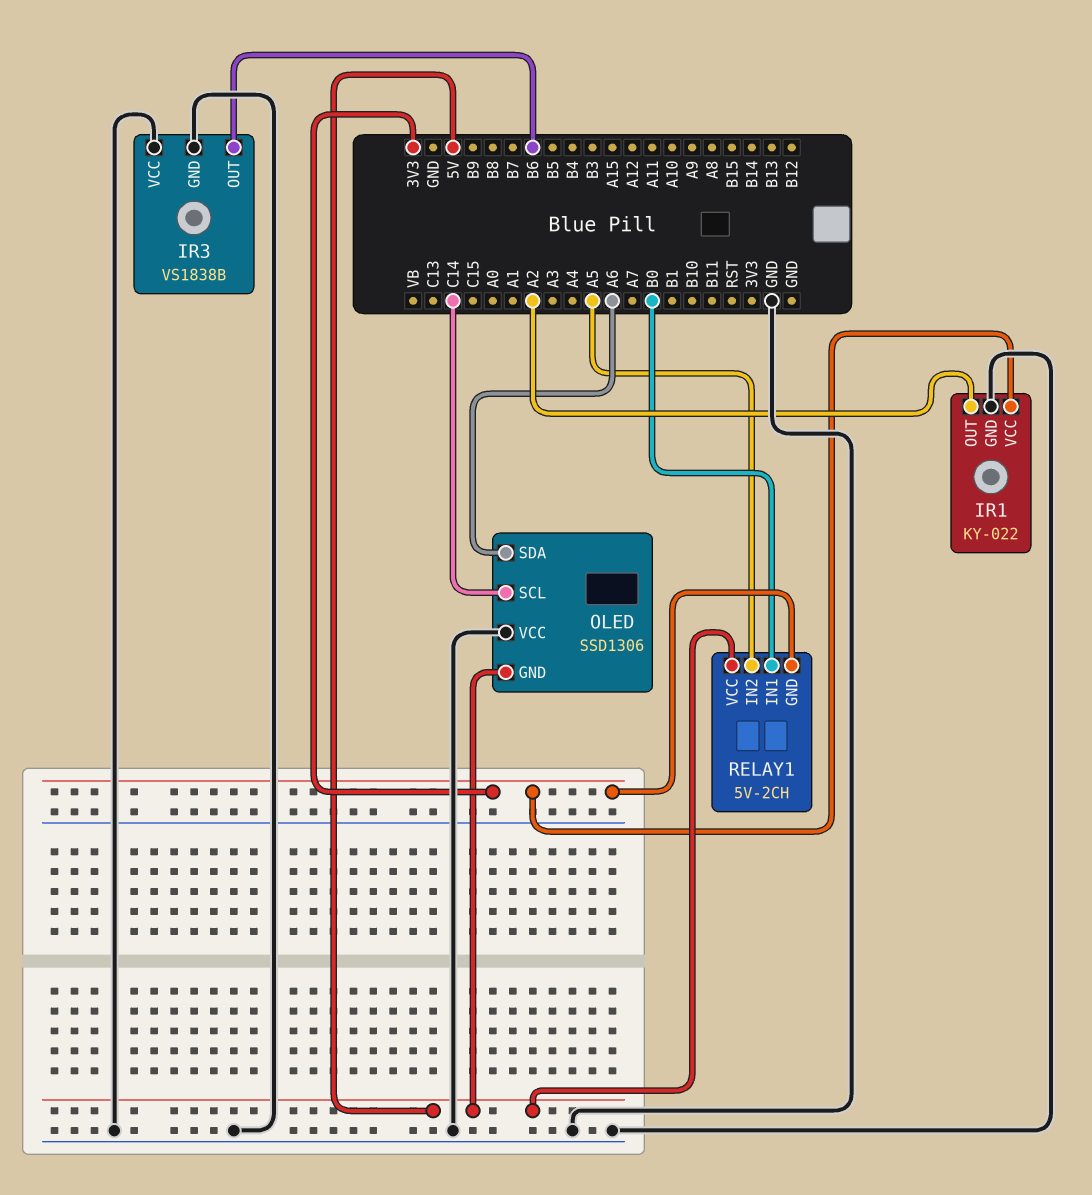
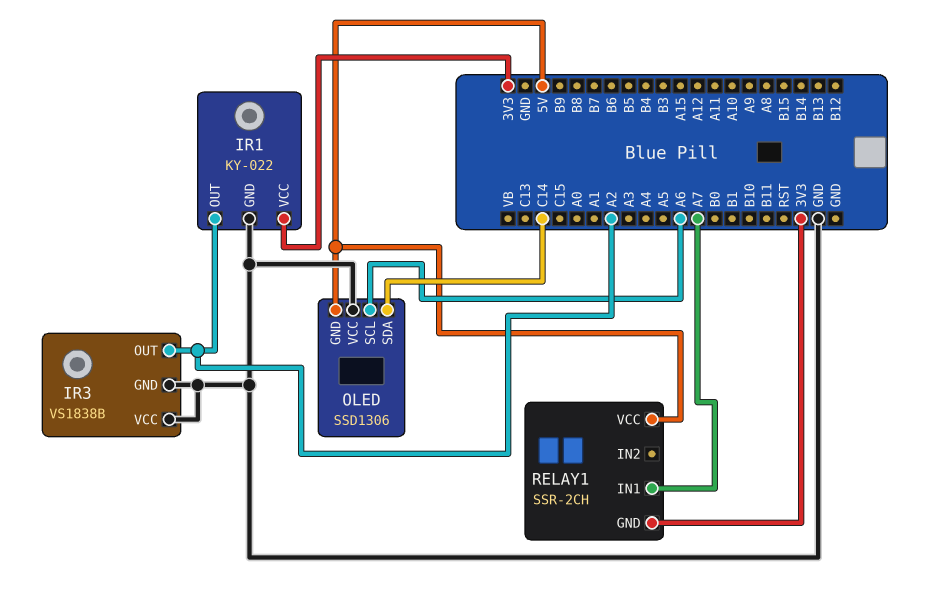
IR3 pin OUT: B6 -> A2
OLED pin SCL: C14 -> A6
OLED pin SDA: A6 -> C14
RELAY1: 5V-2CH -> SSR-2CH
RELAY1 pin IN1: B0 -> A7
RELAY1 pin IN2: A5 -> none

